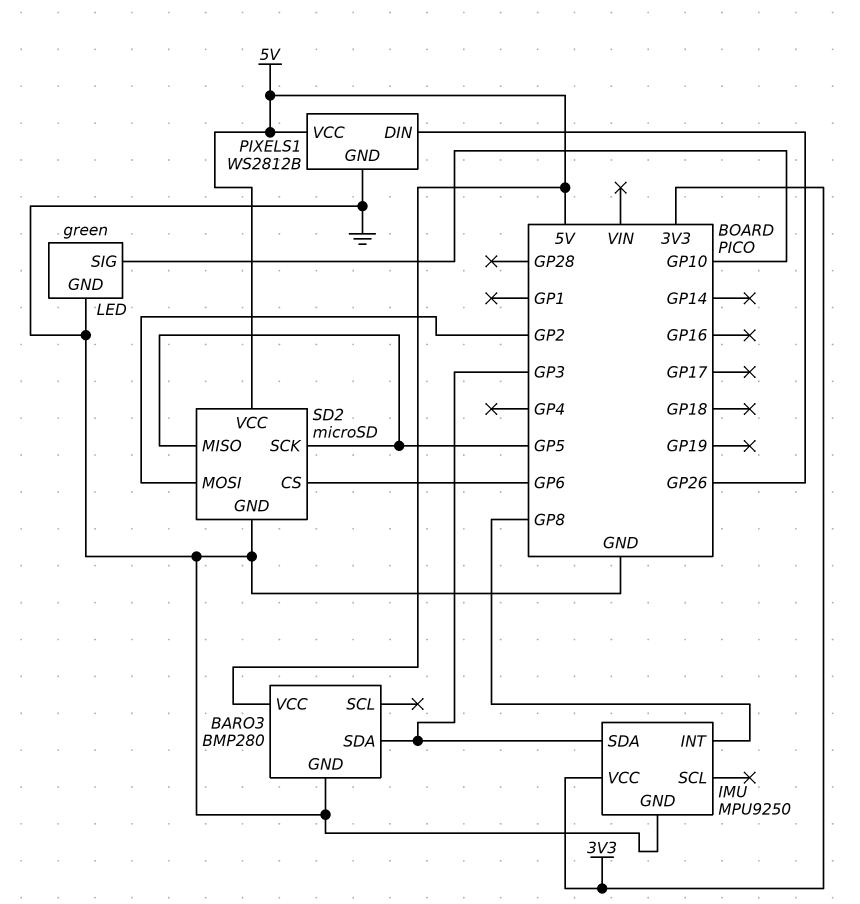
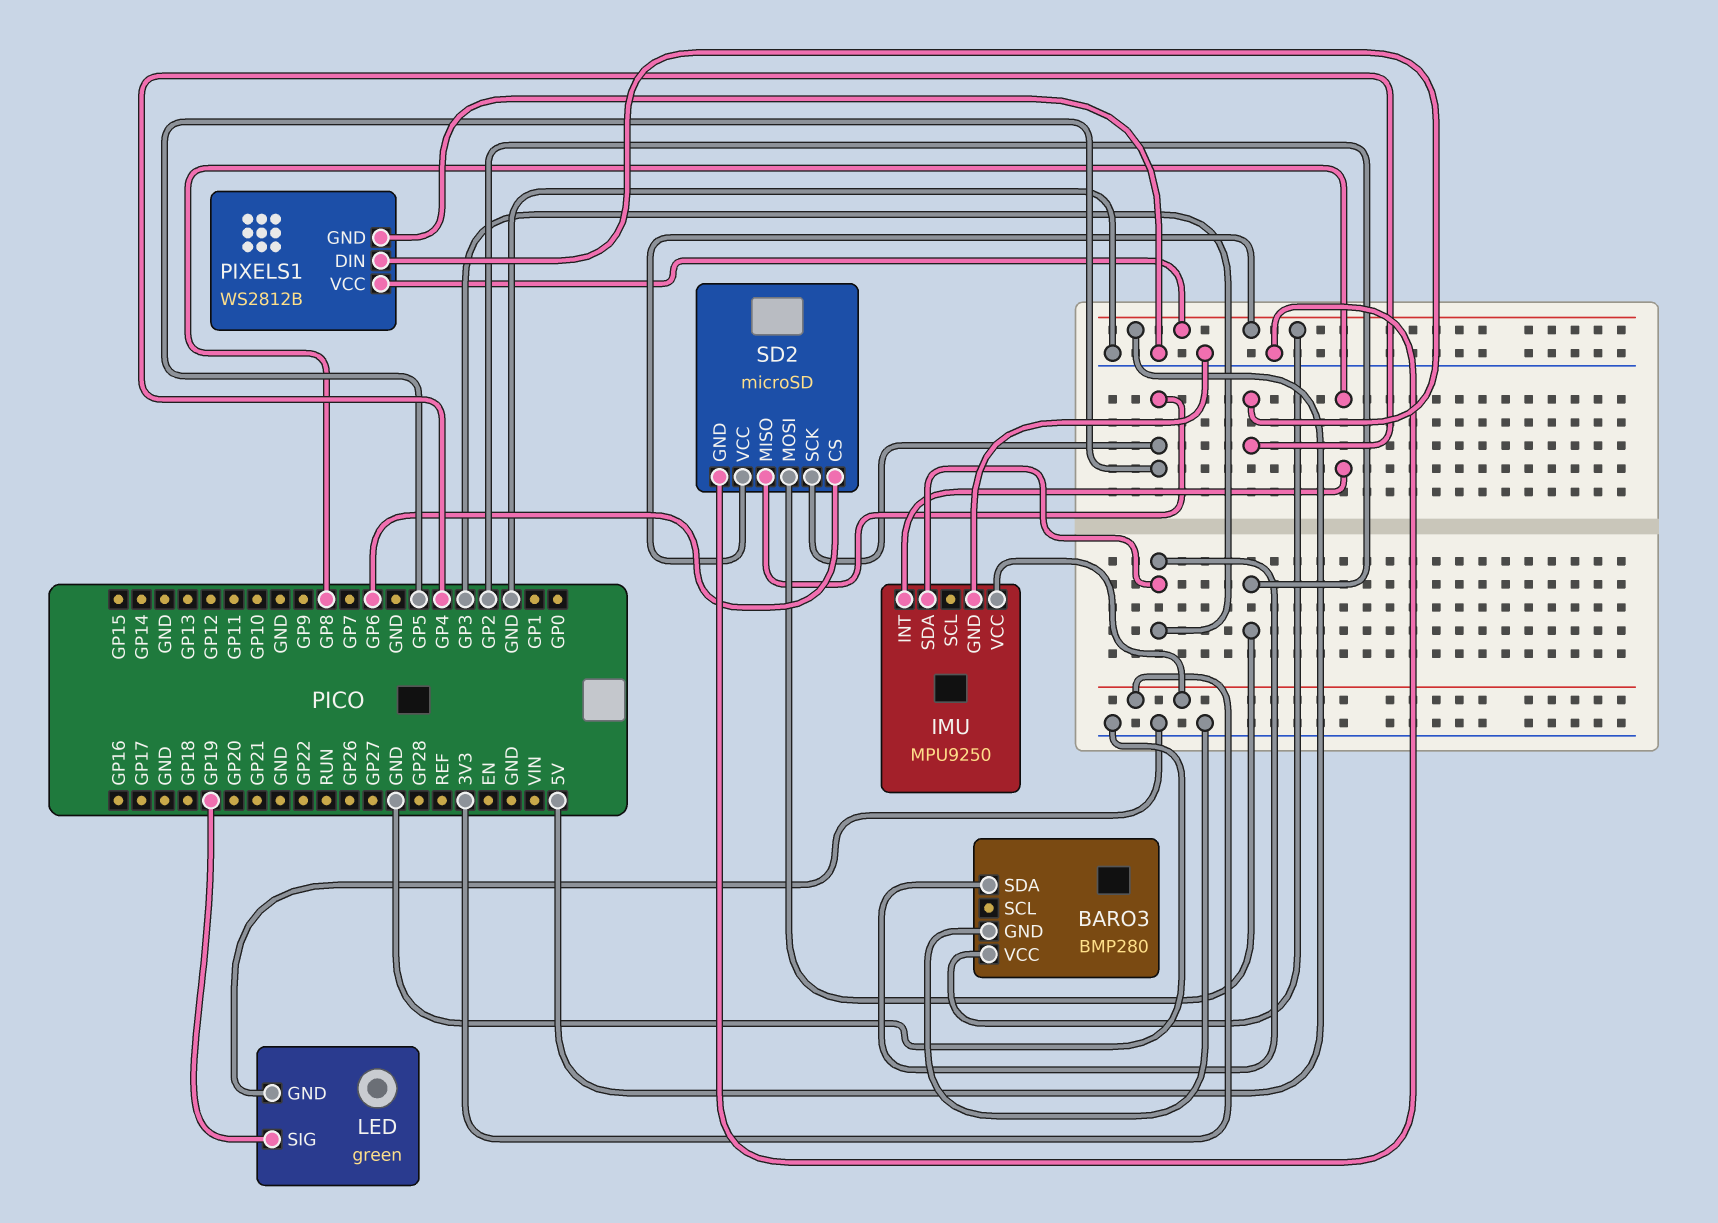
LED pin SIG: GP10 -> GP19
PIXELS1 pin DIN: GP26 -> GP4

